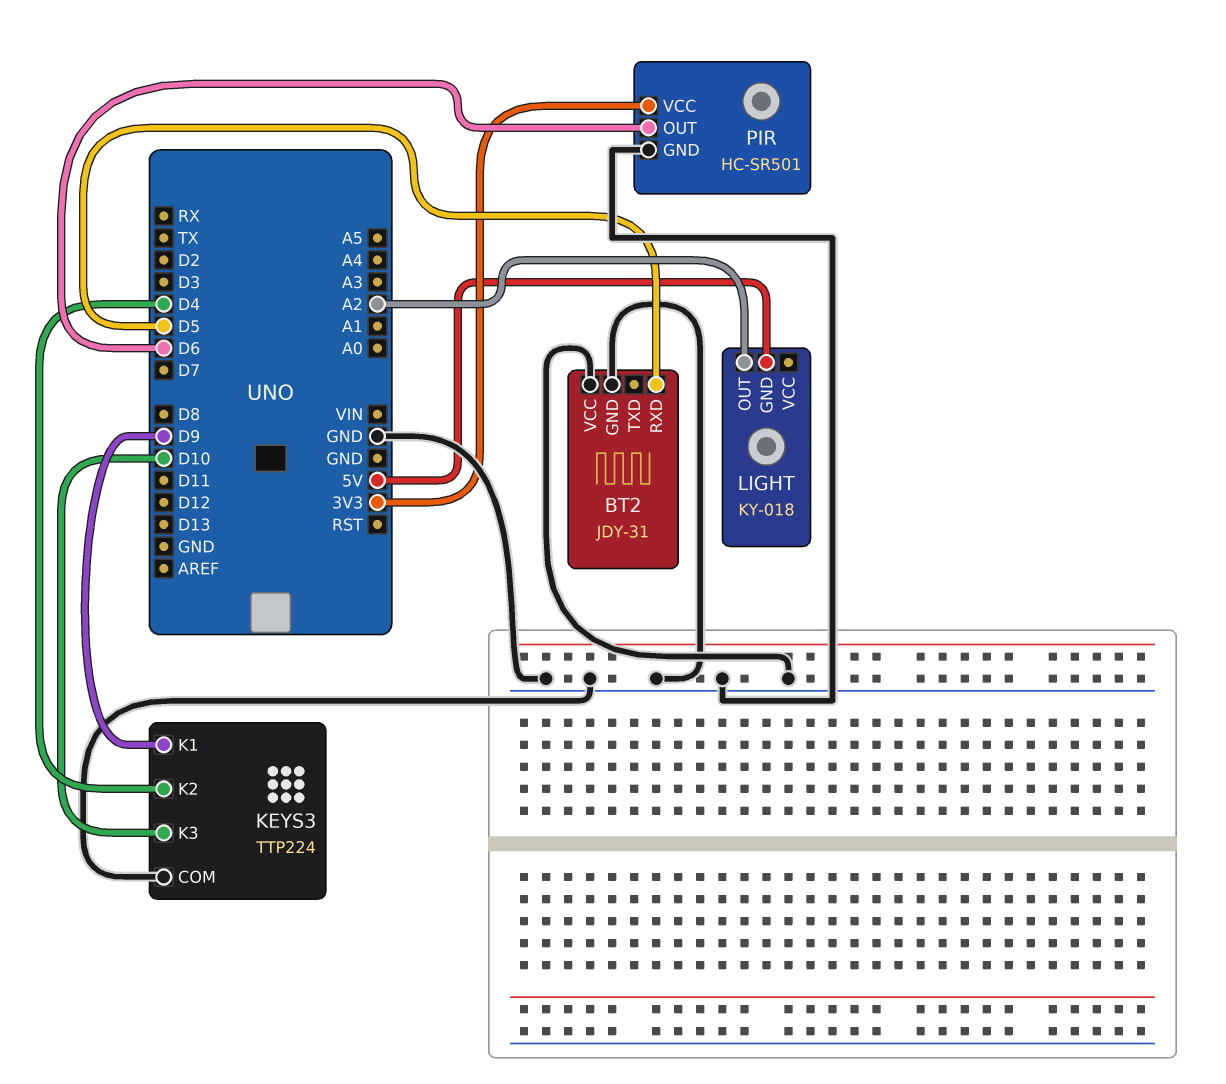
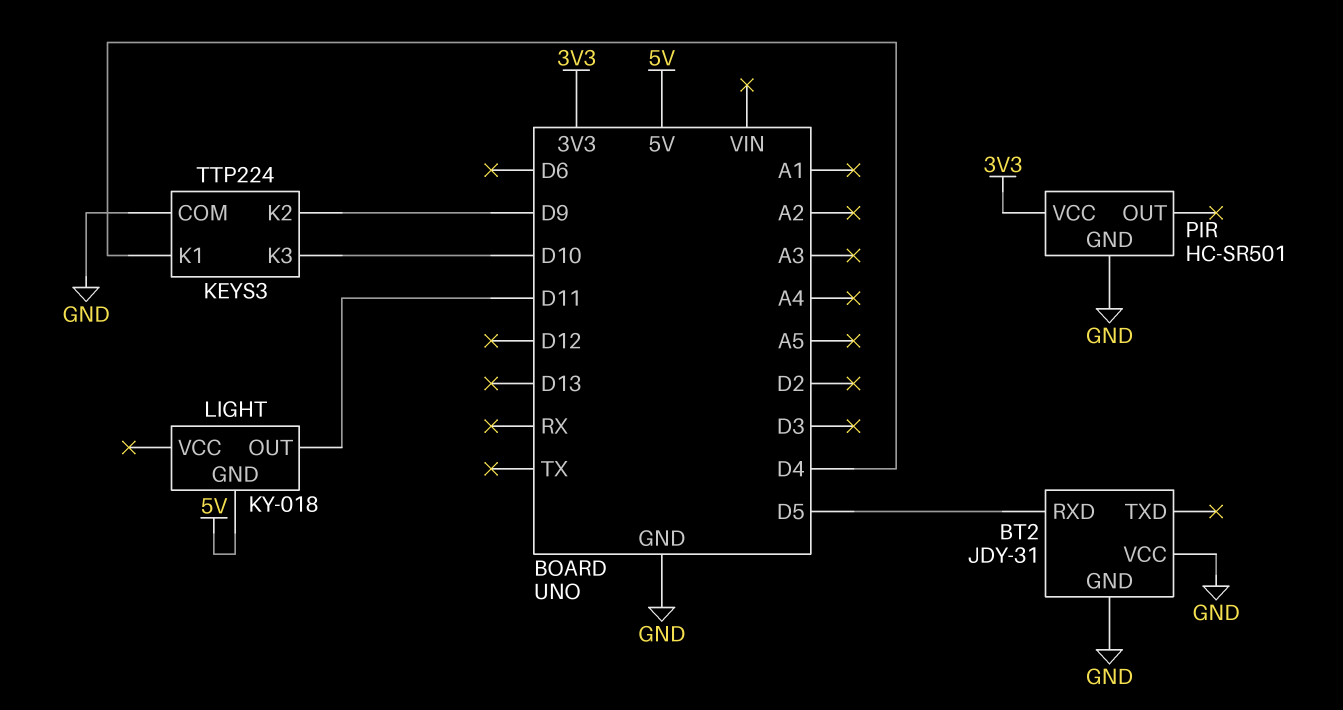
KEYS3 pin K1: D9 -> D4
KEYS3 pin K2: D4 -> D9
LIGHT pin OUT: A2 -> D11
PIR pin OUT: D6 -> none

